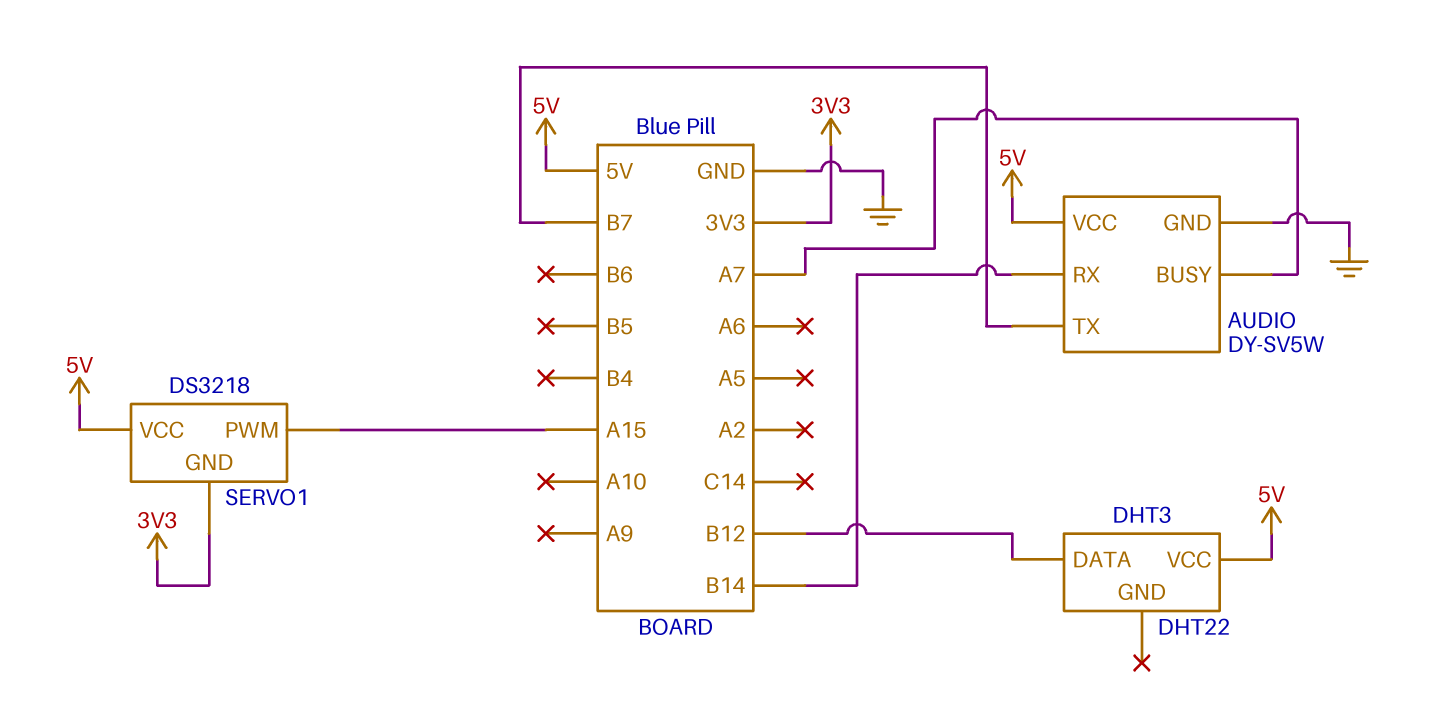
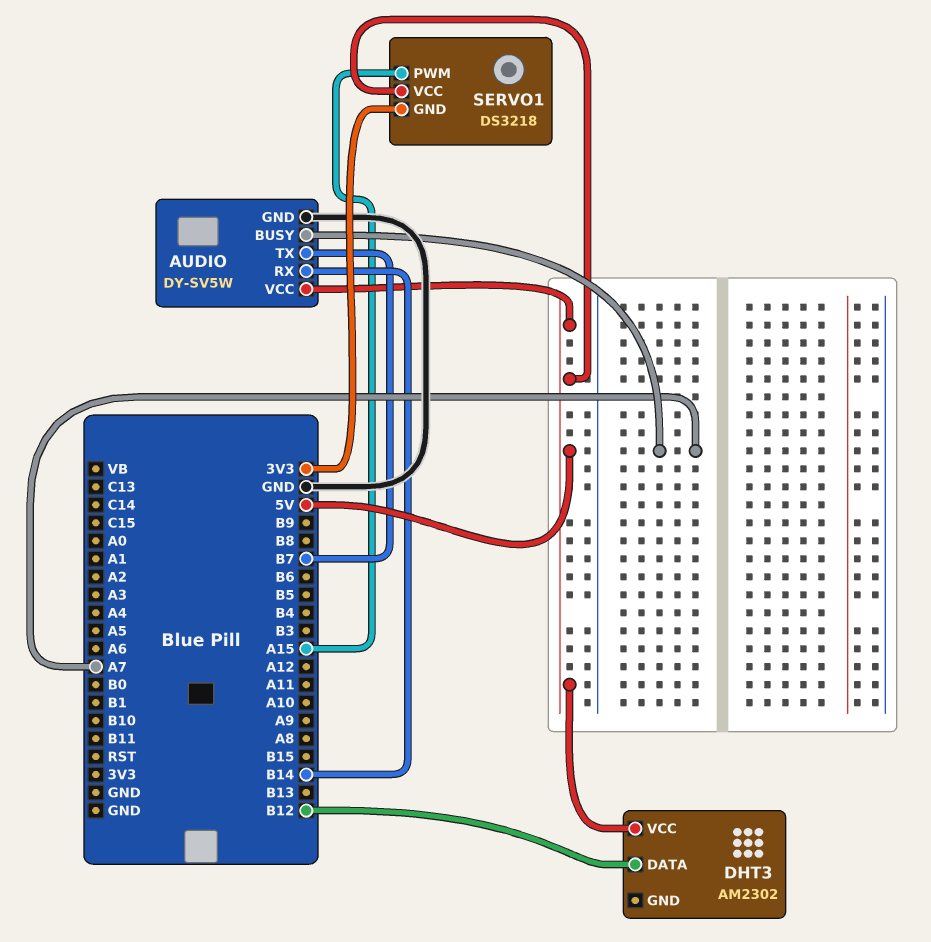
DHT3: DHT22 -> AM2302

